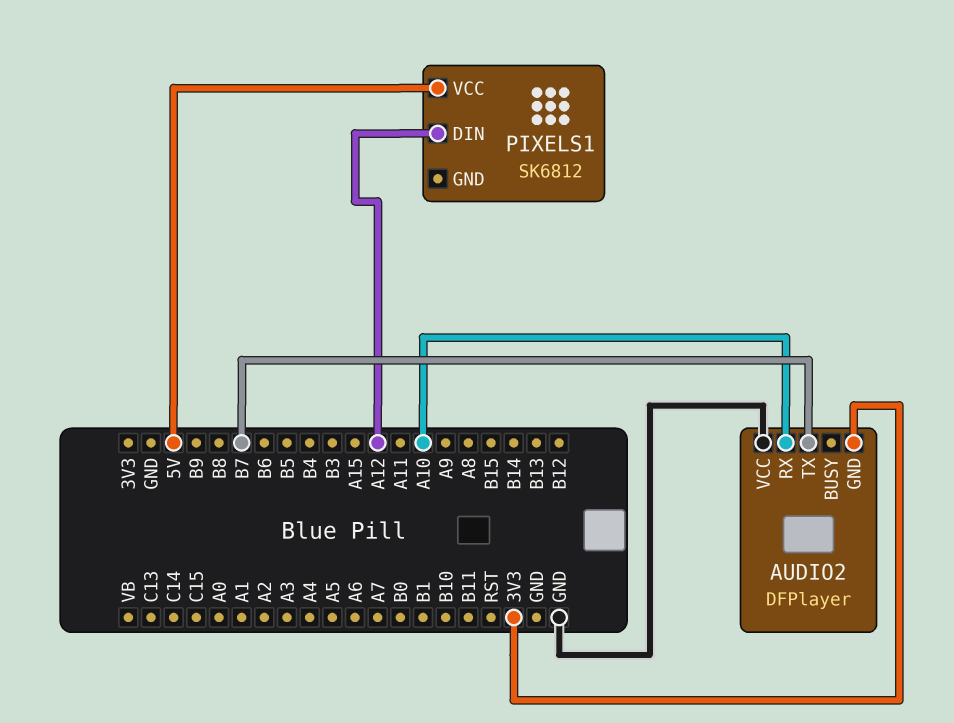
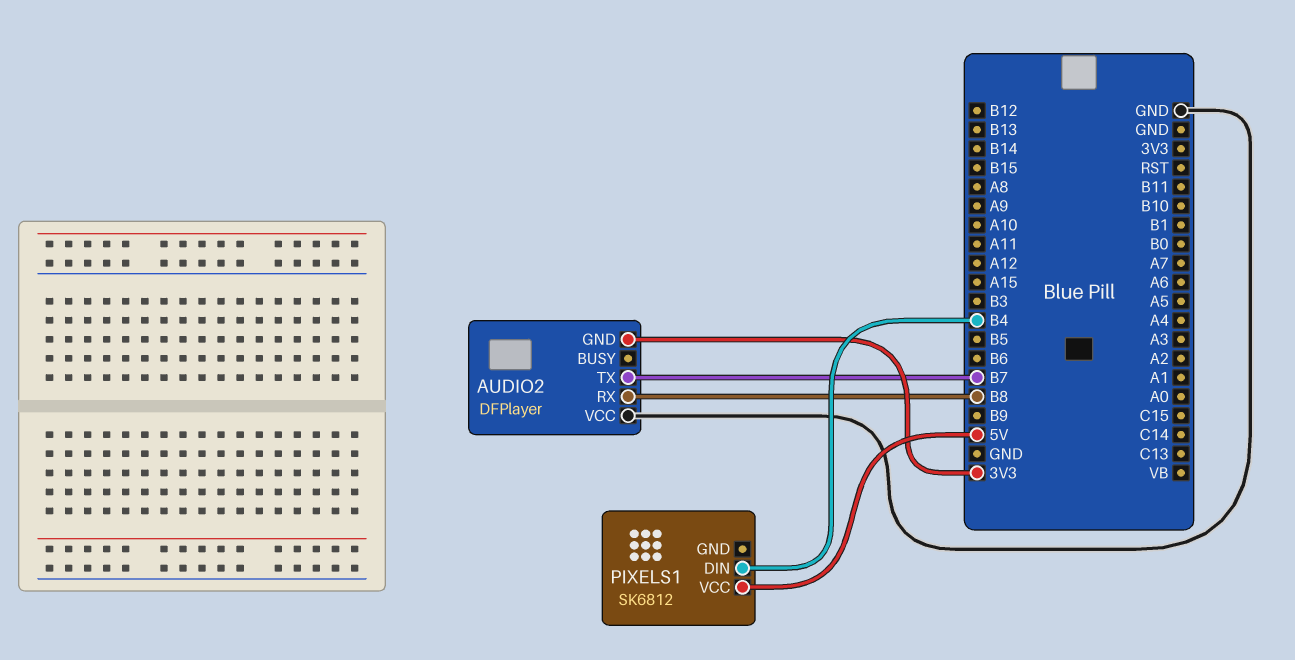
AUDIO2 pin RX: A10 -> B8
PIXELS1 pin DIN: A12 -> B4

